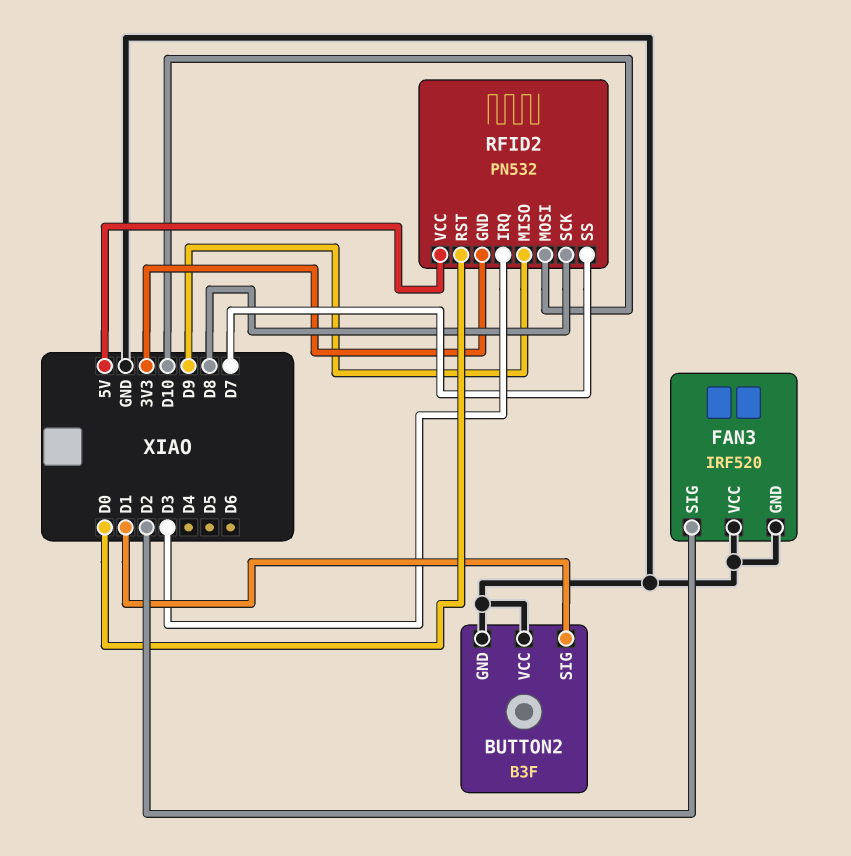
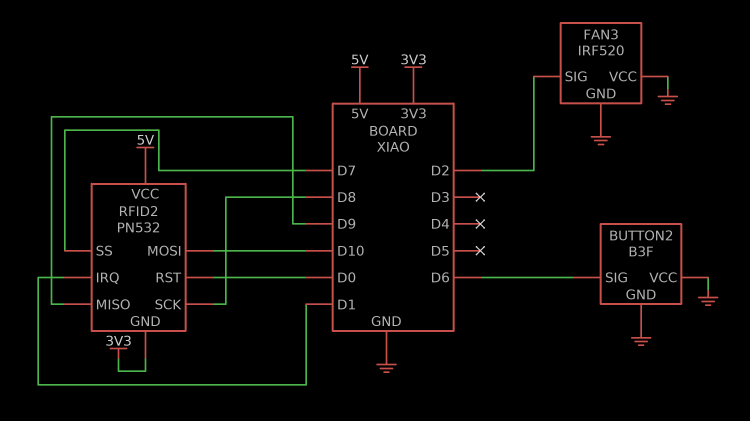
BUTTON2 pin SIG: D1 -> D6
RFID2 pin IRQ: D3 -> D1

